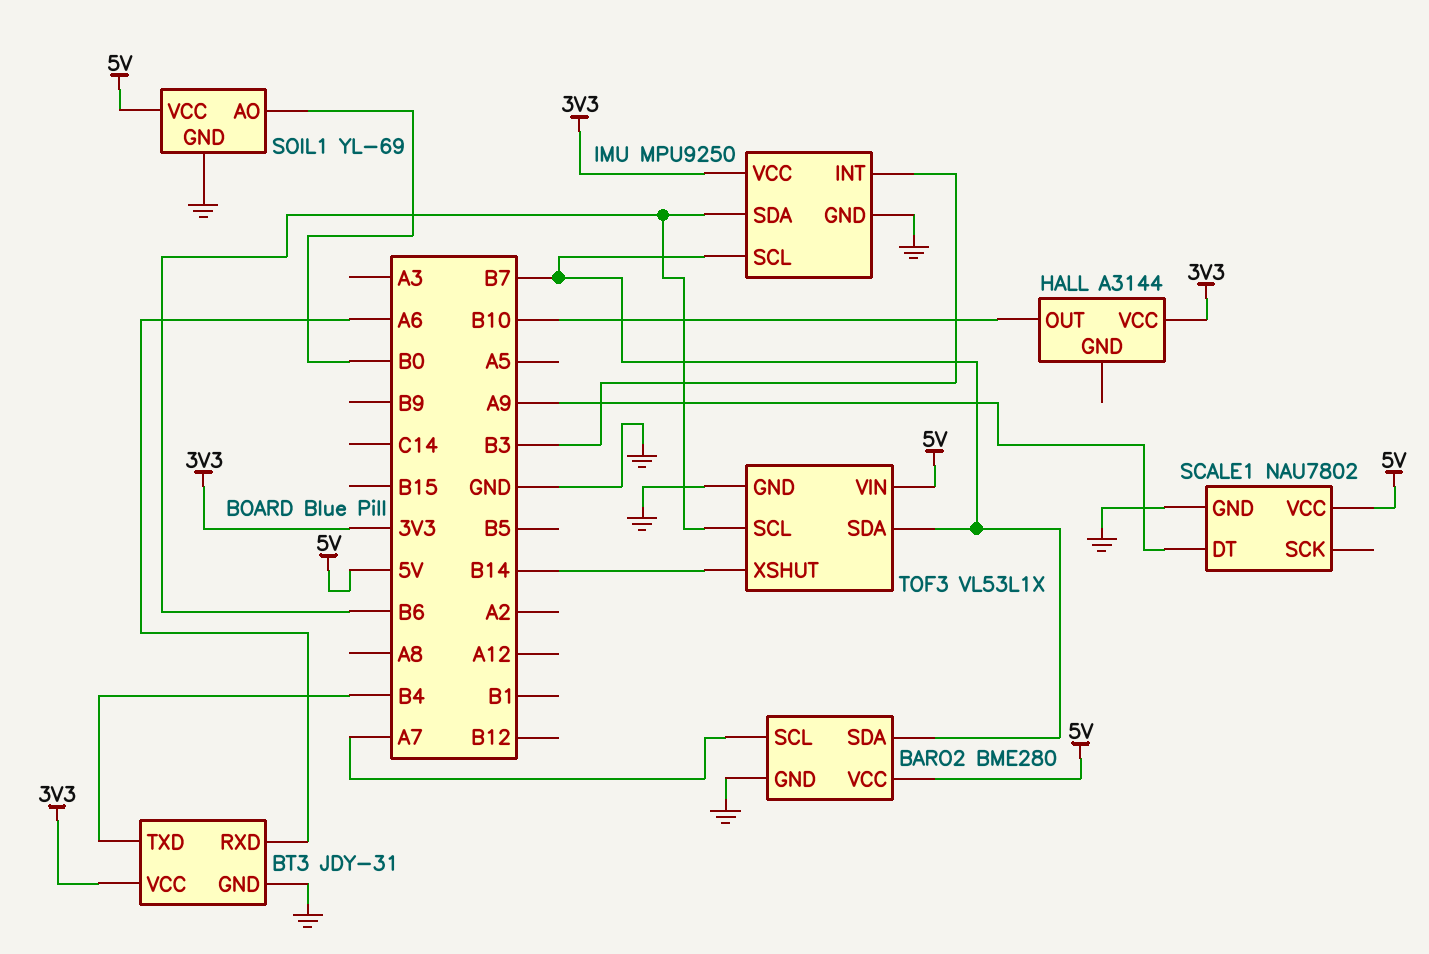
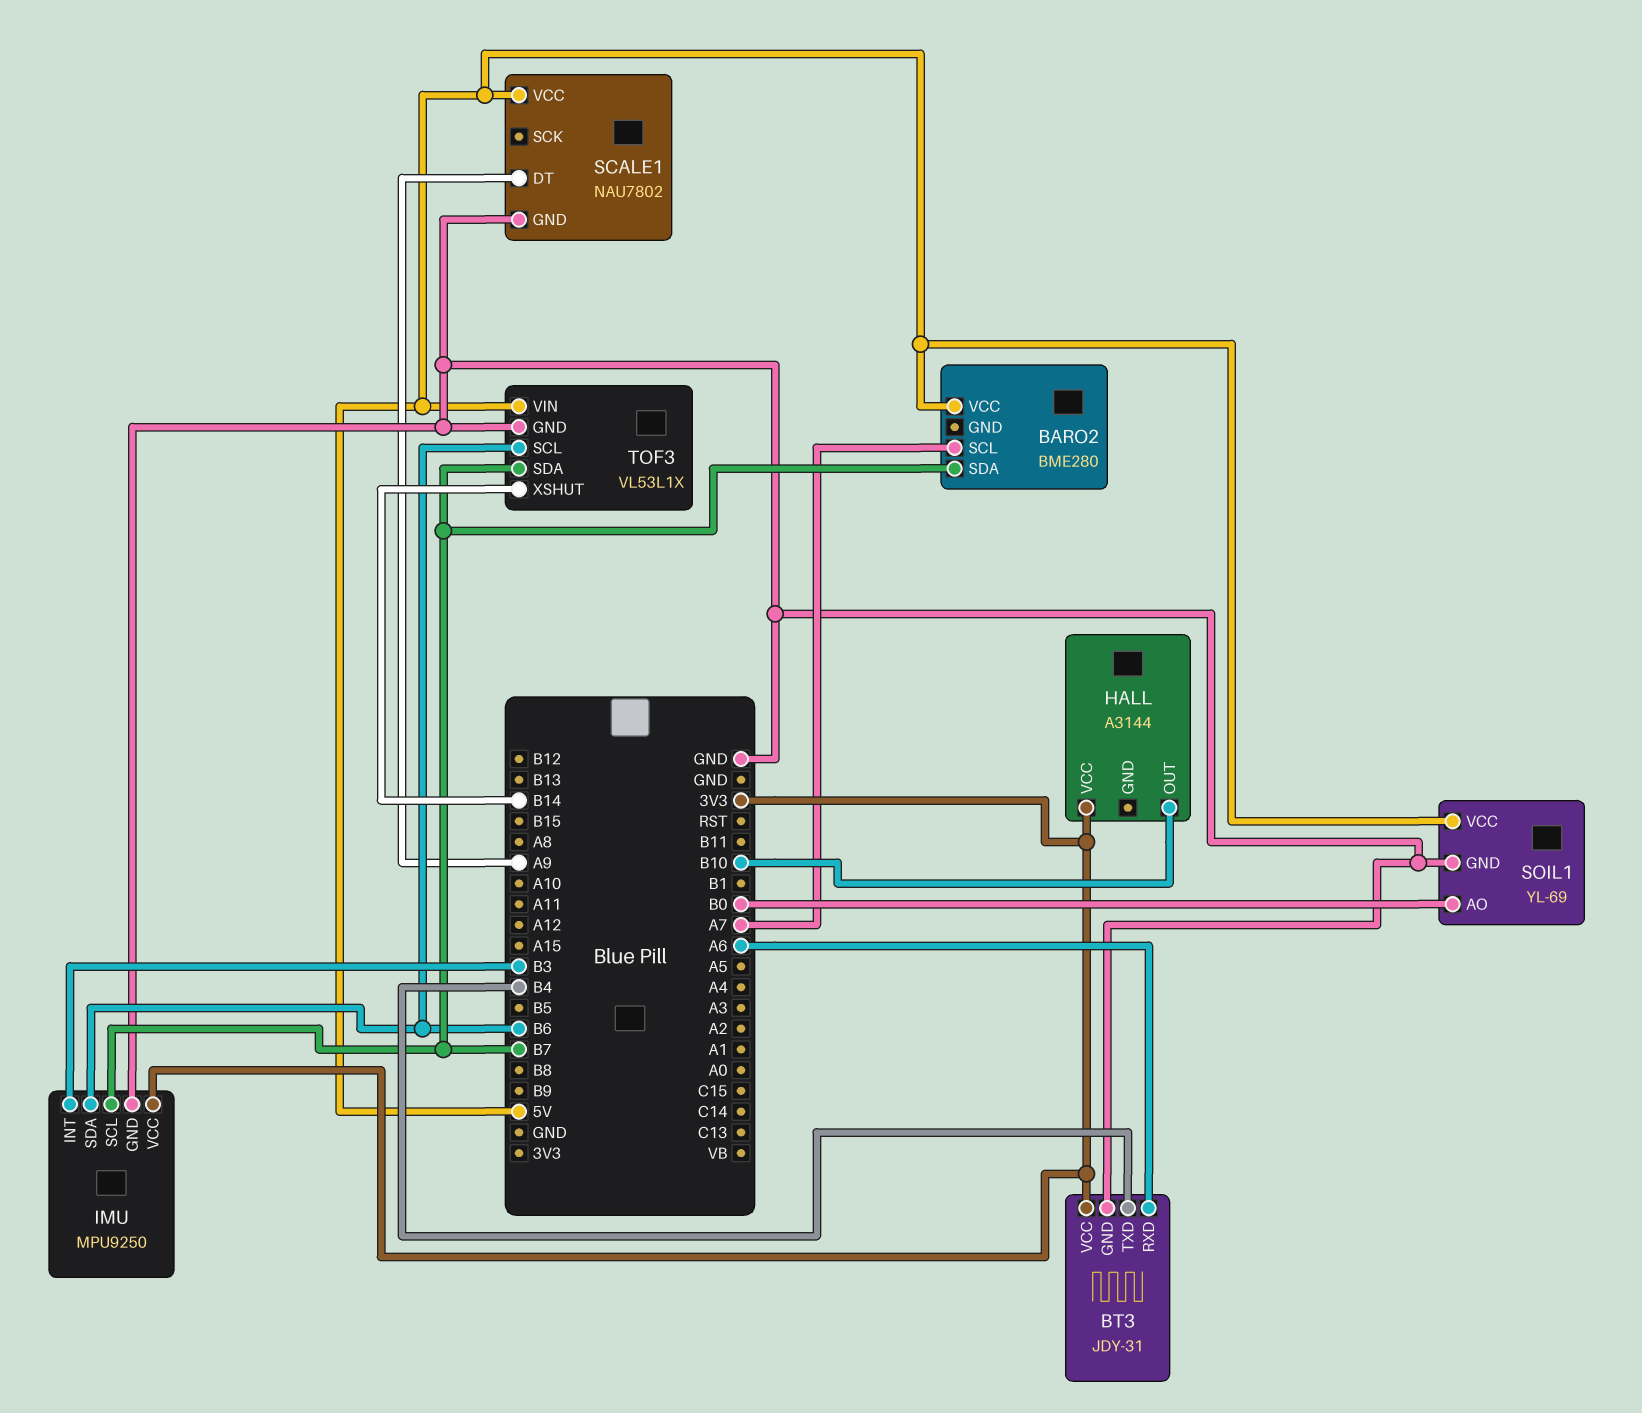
BARO2 pin GND: GND -> none

